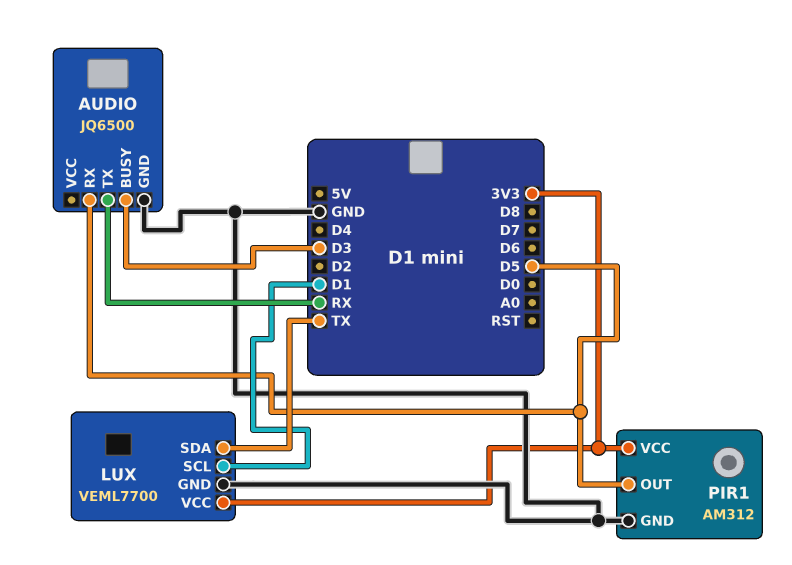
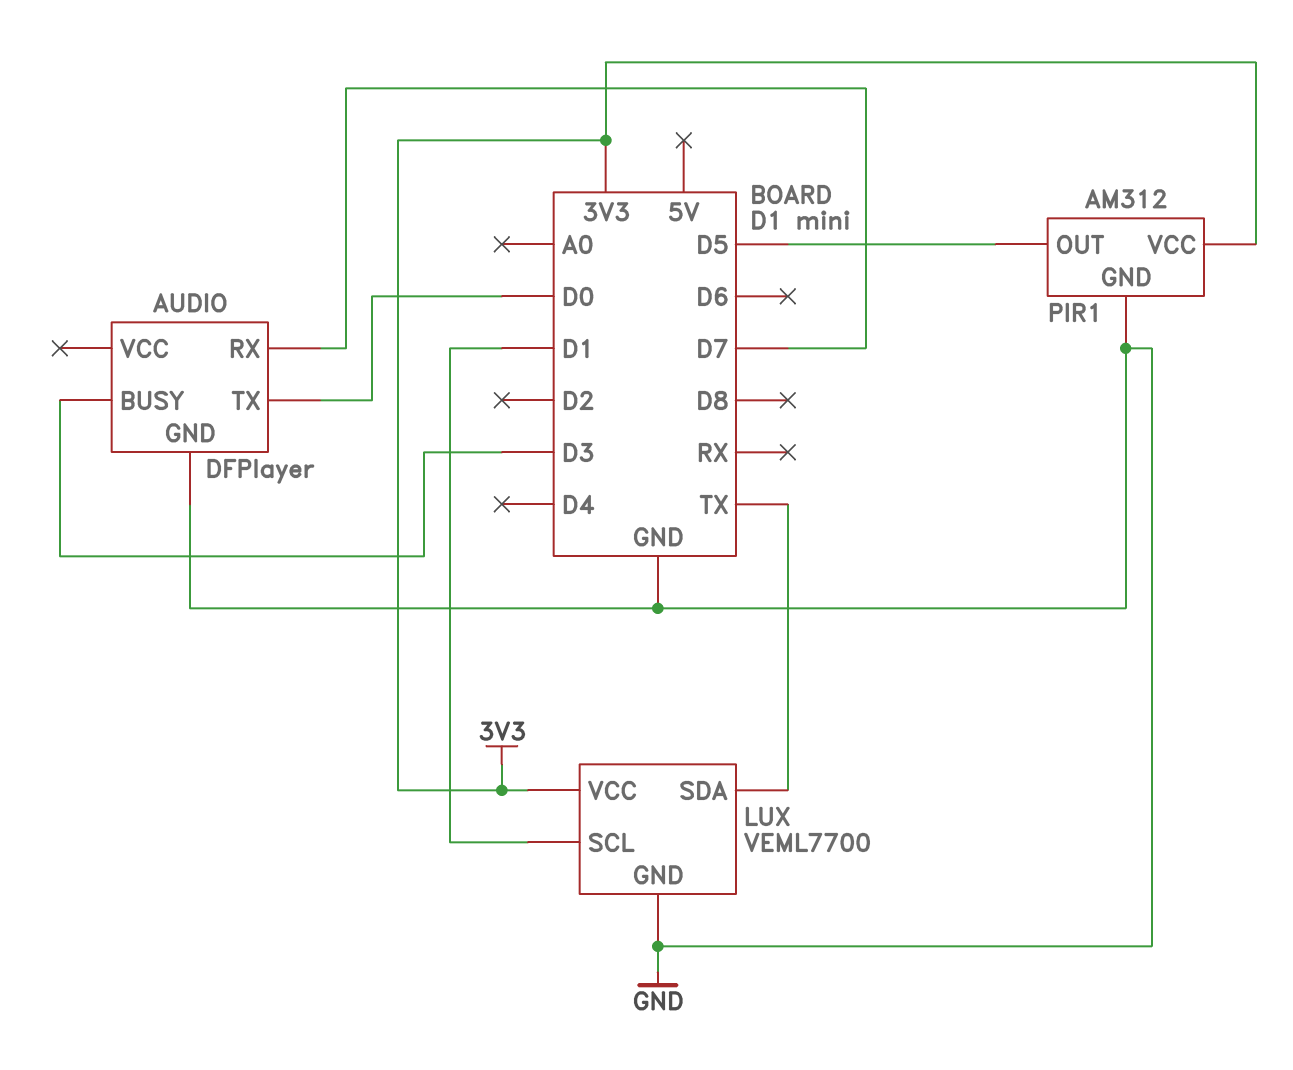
AUDIO: JQ6500 -> DFPlayer
AUDIO pin RX: D5 -> D7
AUDIO pin TX: RX -> D0

